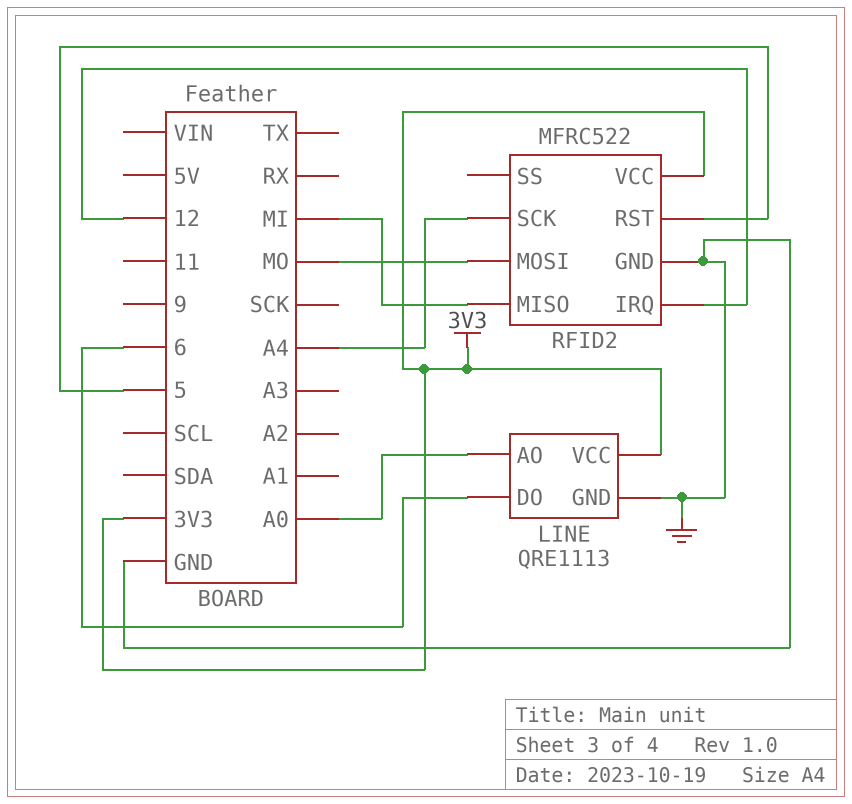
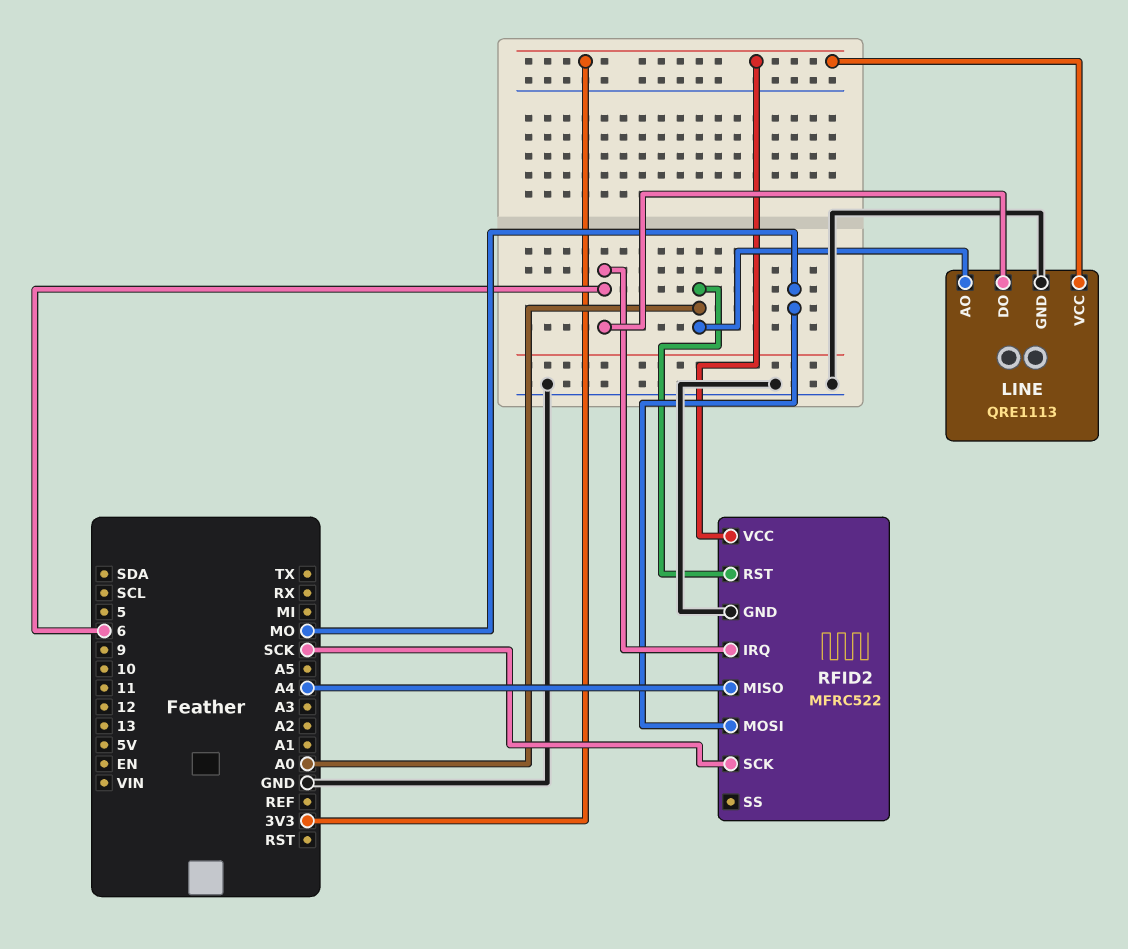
RFID2 pin IRQ: 12 -> 6
RFID2 pin MISO: MI -> A4
RFID2 pin RST: 5 -> A0
RFID2 pin SCK: A4 -> SCK

